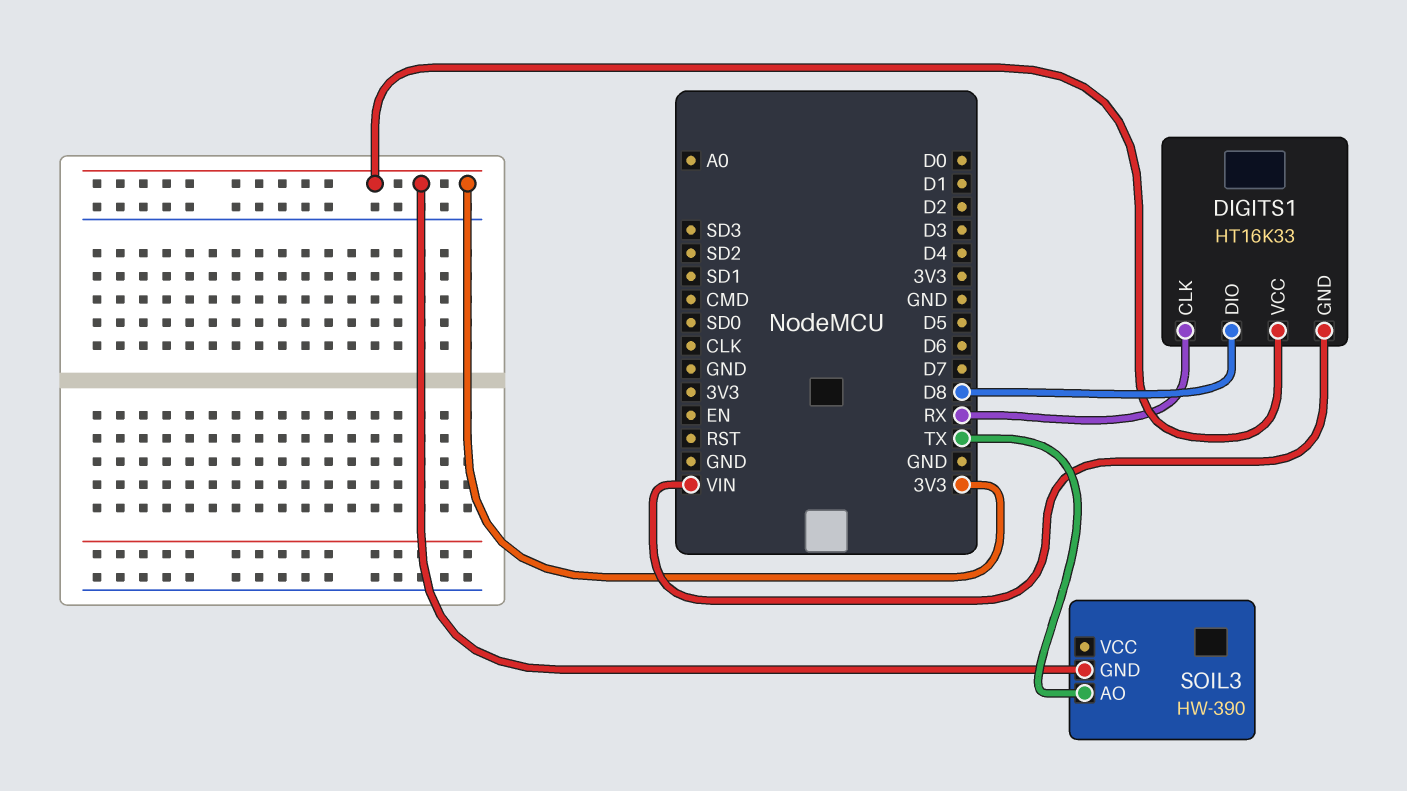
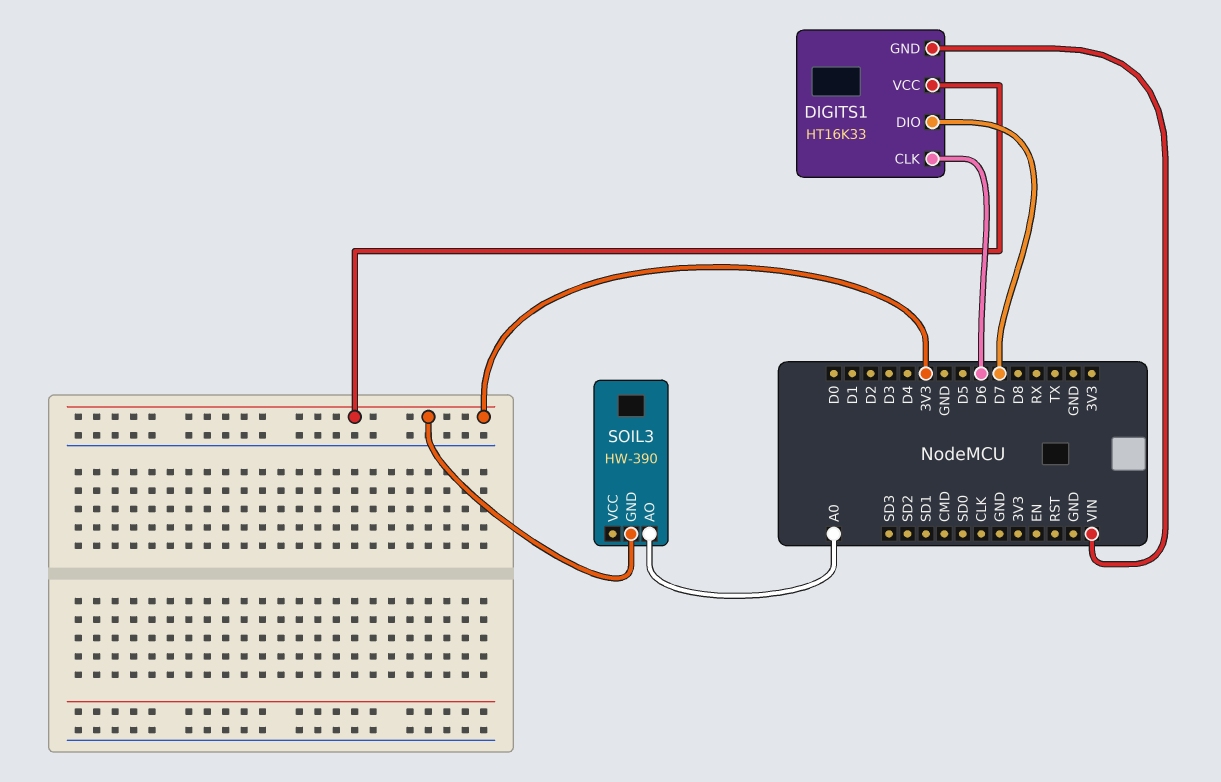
DIGITS1 pin CLK: RX -> D6
DIGITS1 pin DIO: D8 -> D7
SOIL3 pin AO: TX -> A0

